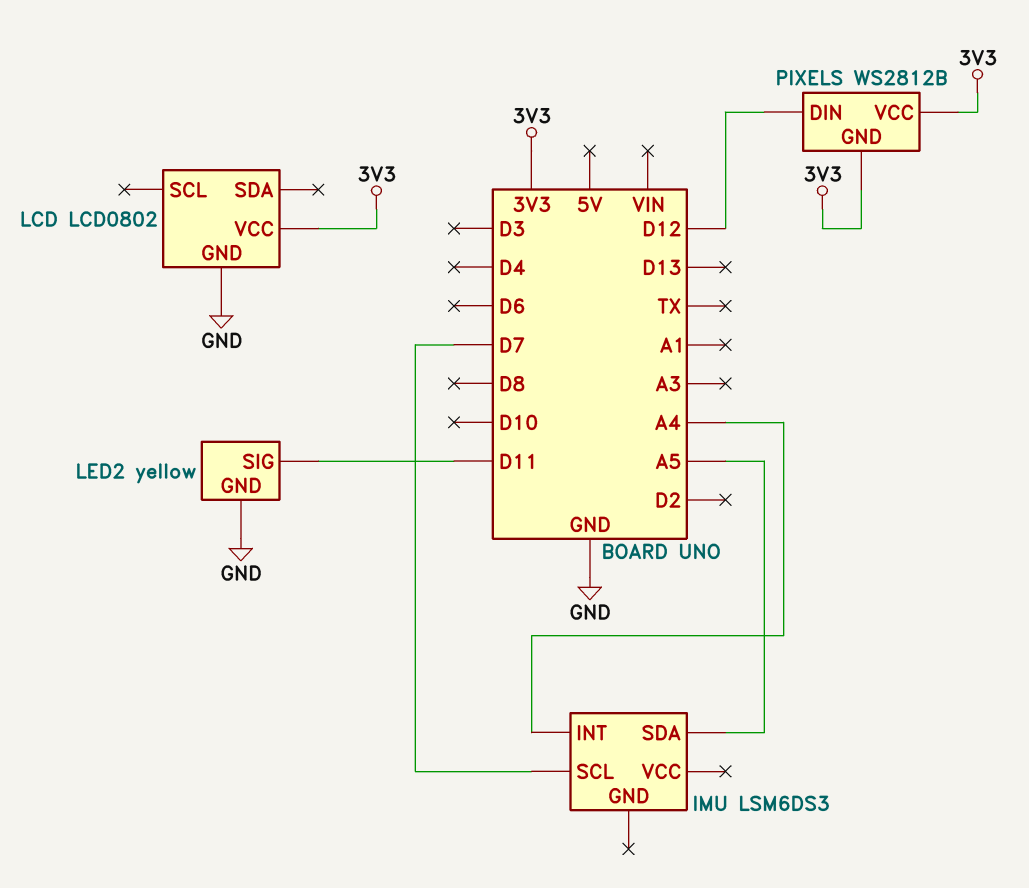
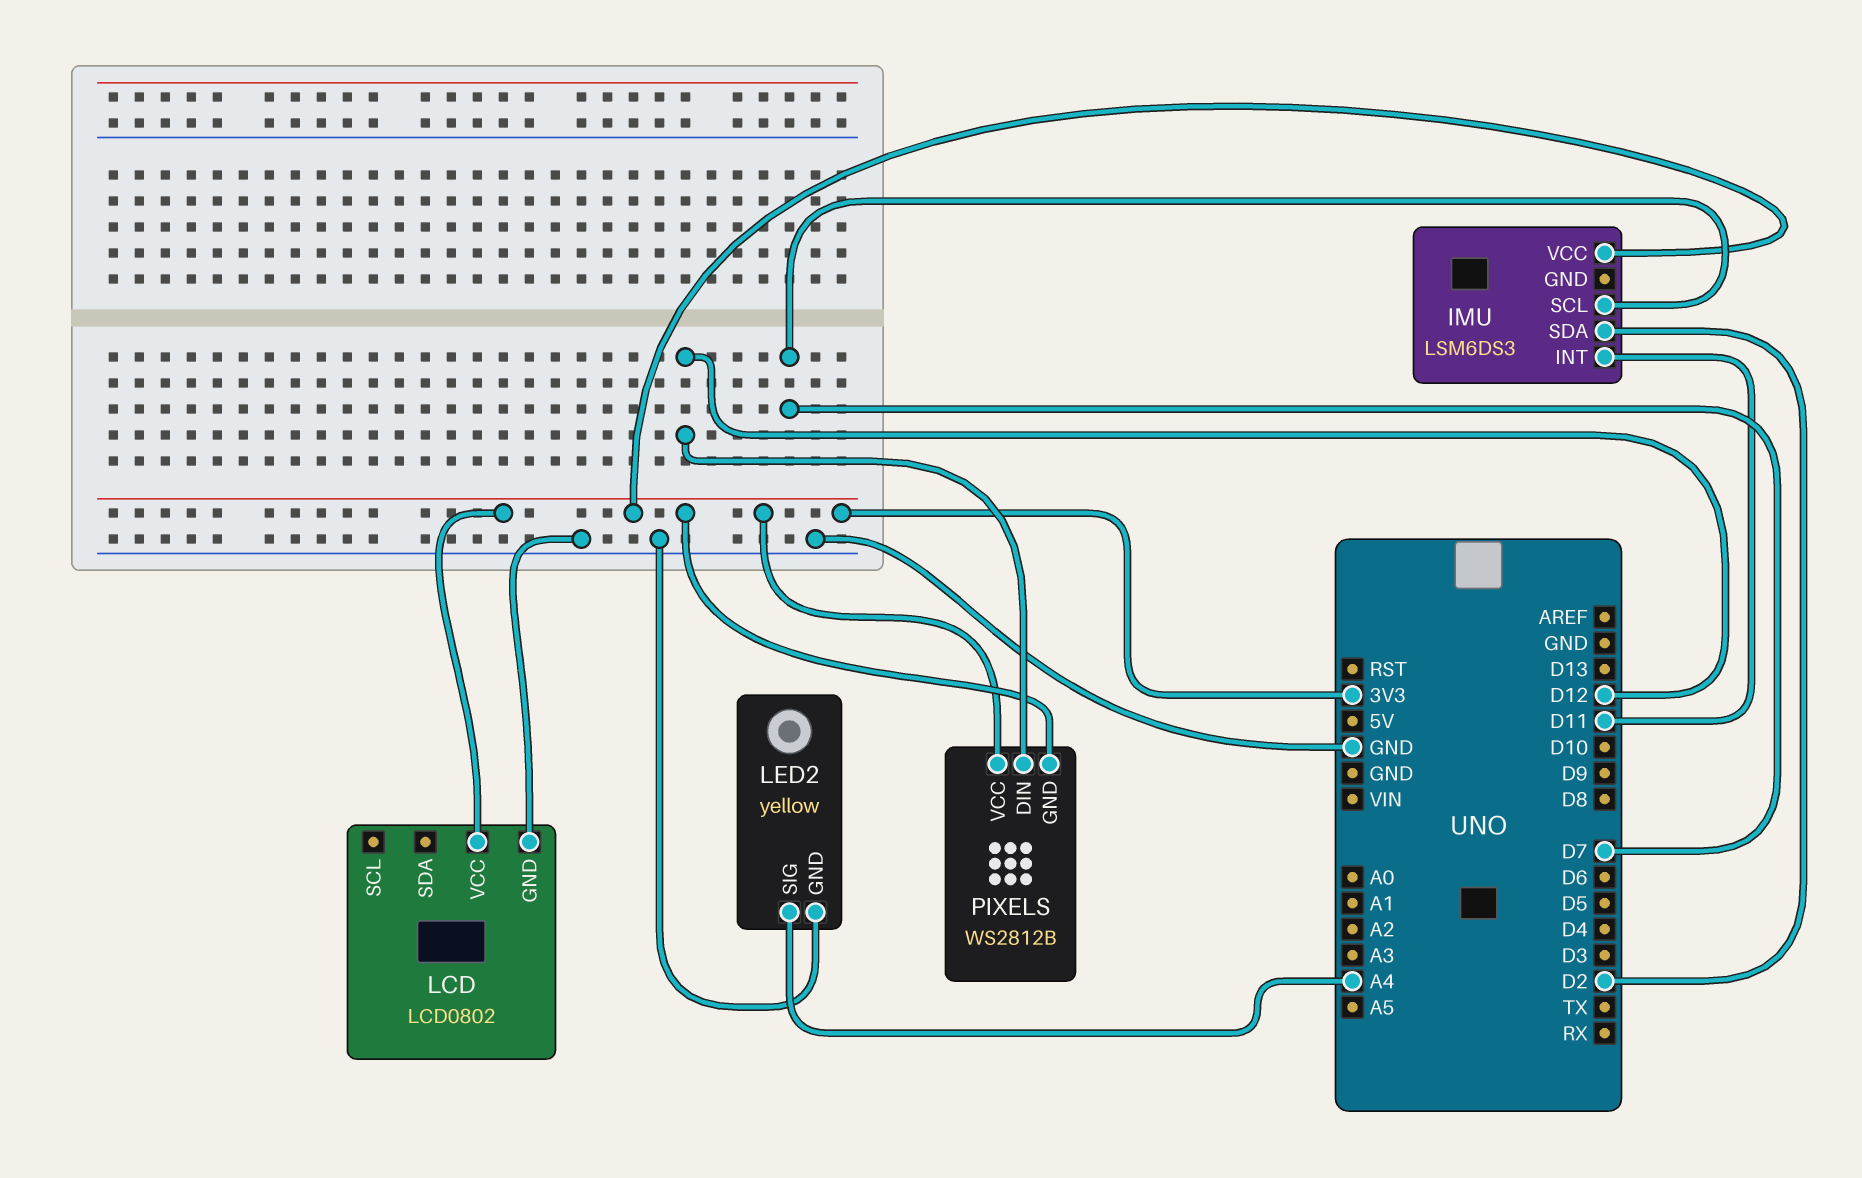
IMU pin INT: A4 -> D11
IMU pin SDA: A5 -> D2
IMU pin VCC: none -> 3V3
LED2 pin SIG: D11 -> A4

